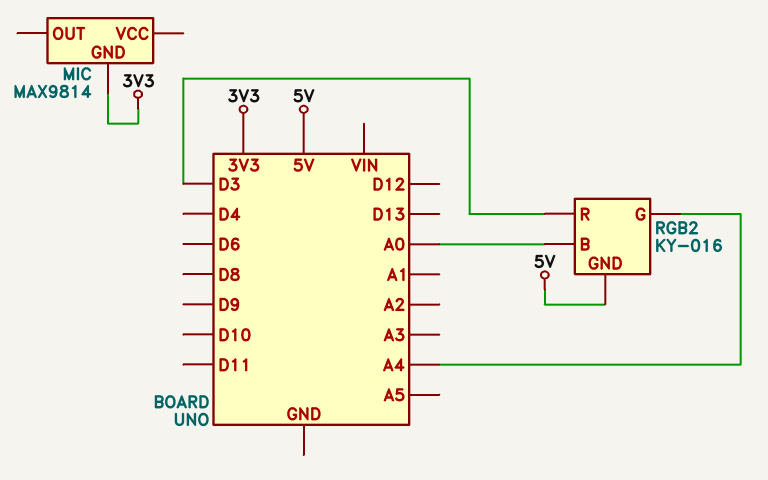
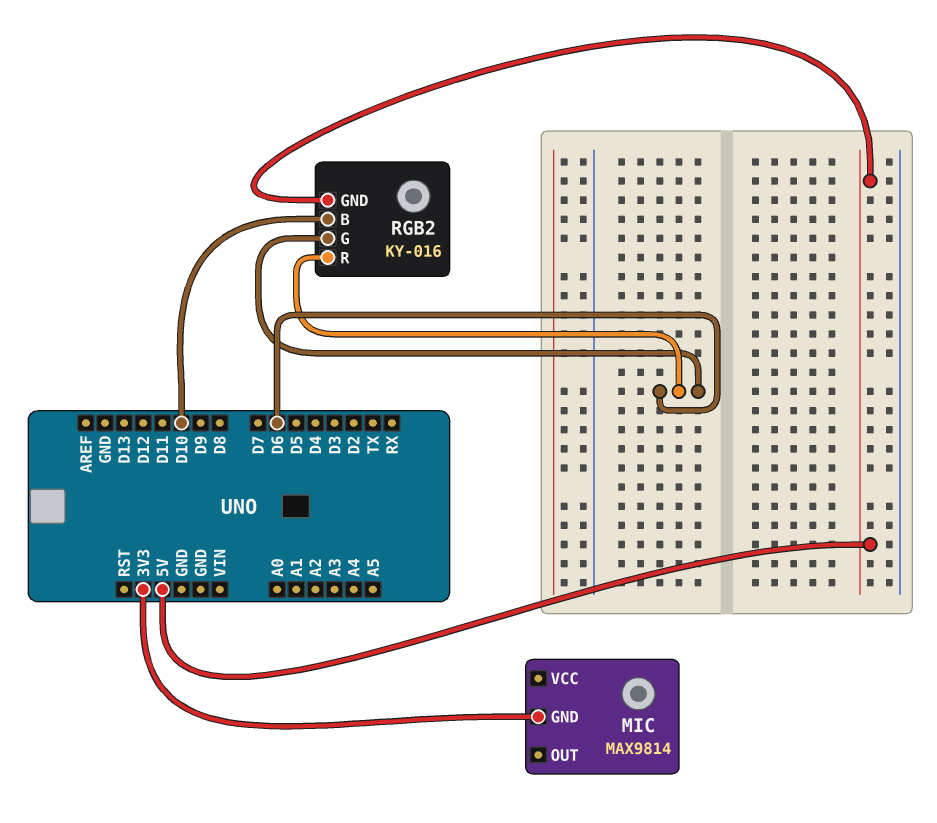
RGB2 pin B: A0 -> D10
RGB2 pin G: A4 -> D6
RGB2 pin R: D3 -> D6

